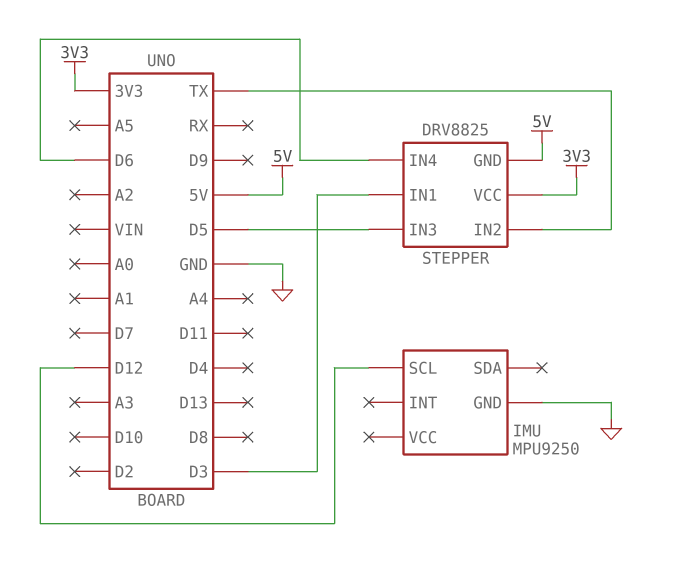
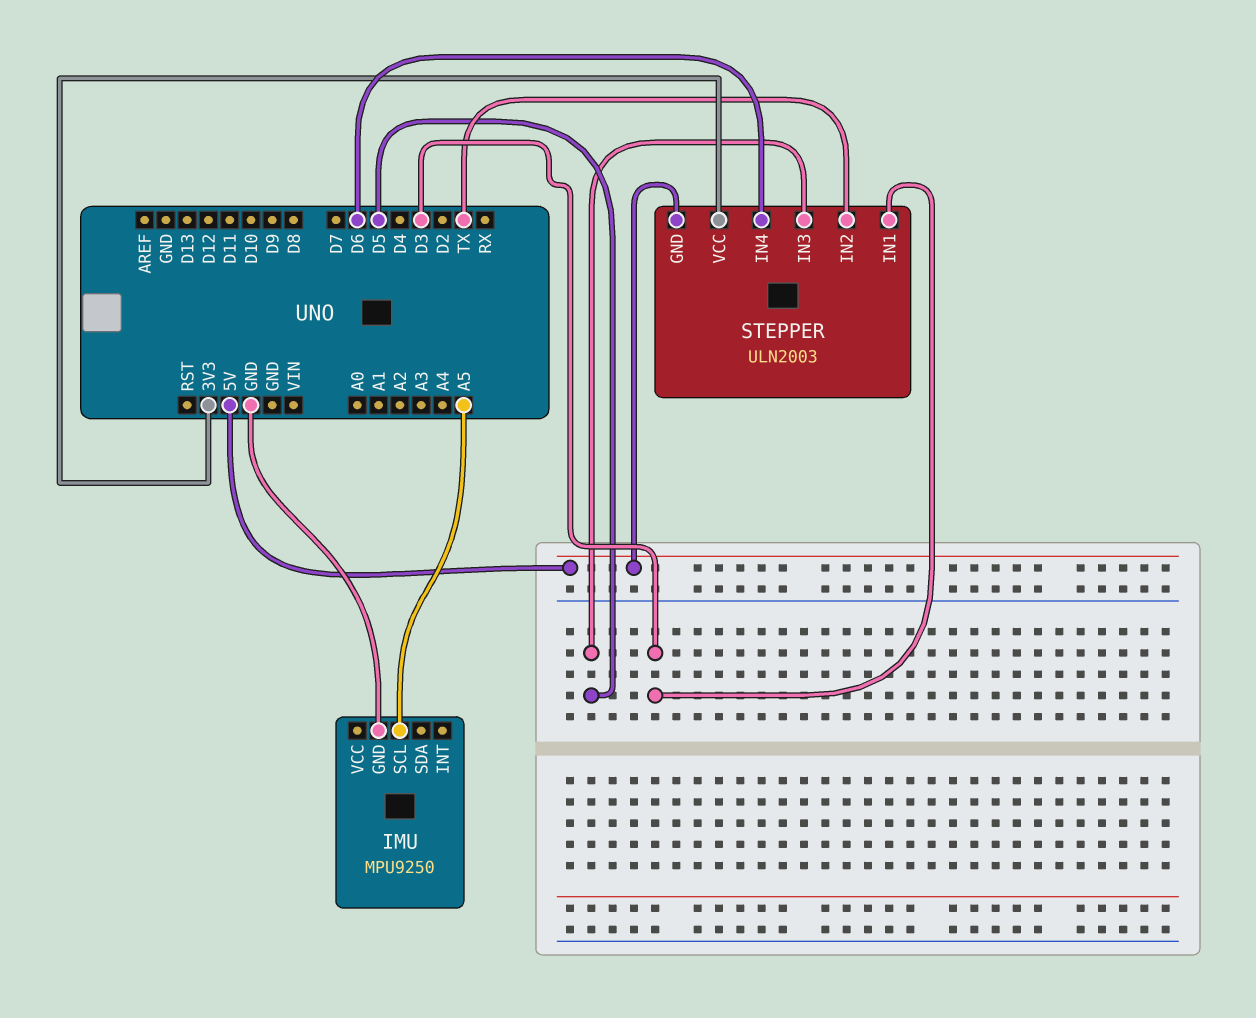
IMU pin SCL: D12 -> A5
STEPPER: DRV8825 -> ULN2003

